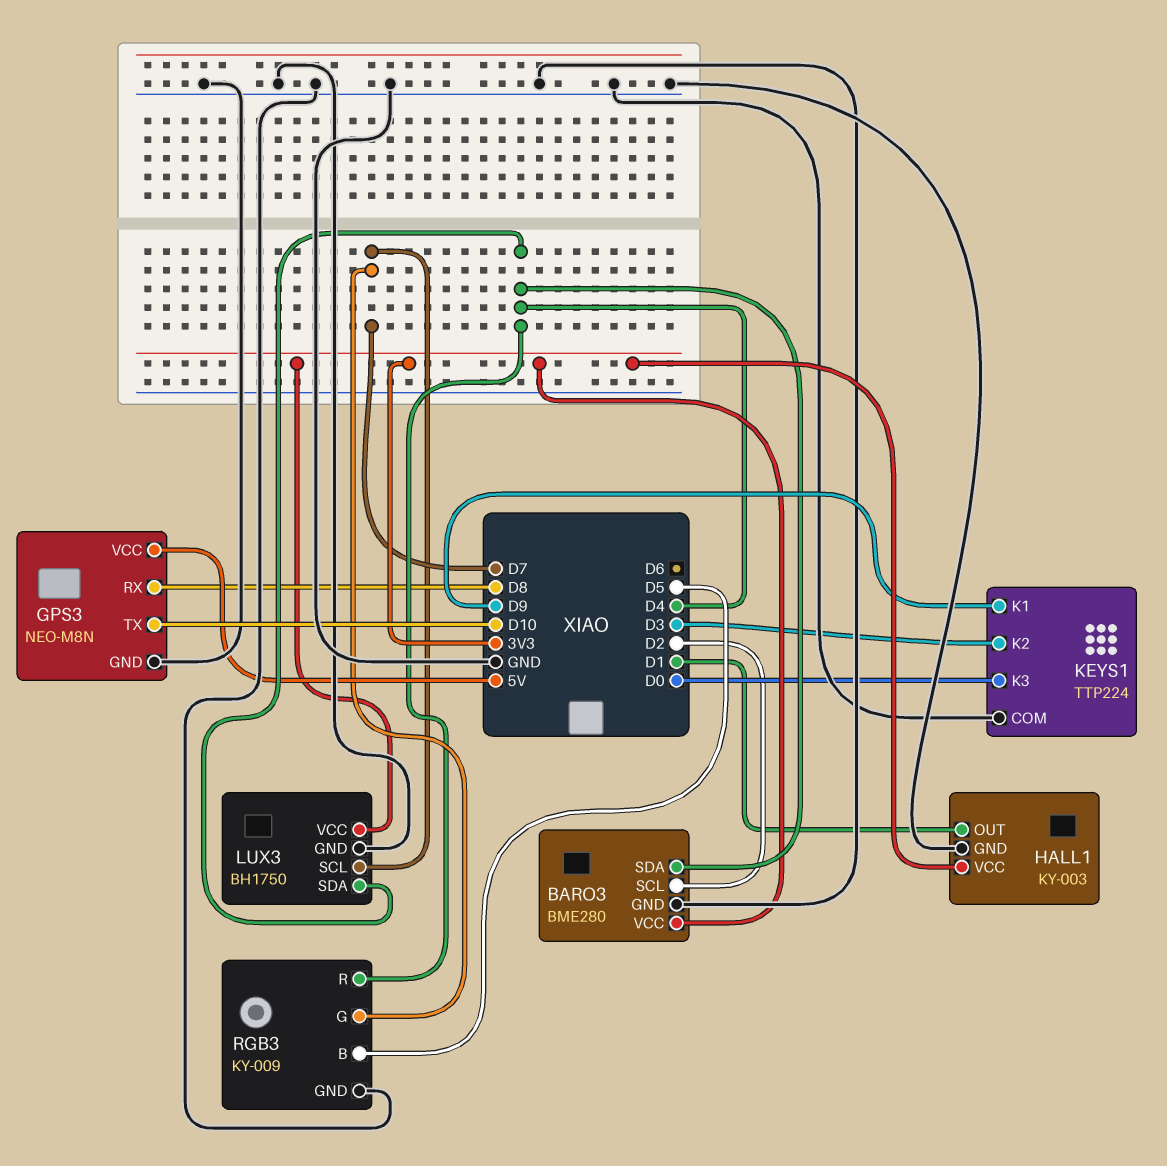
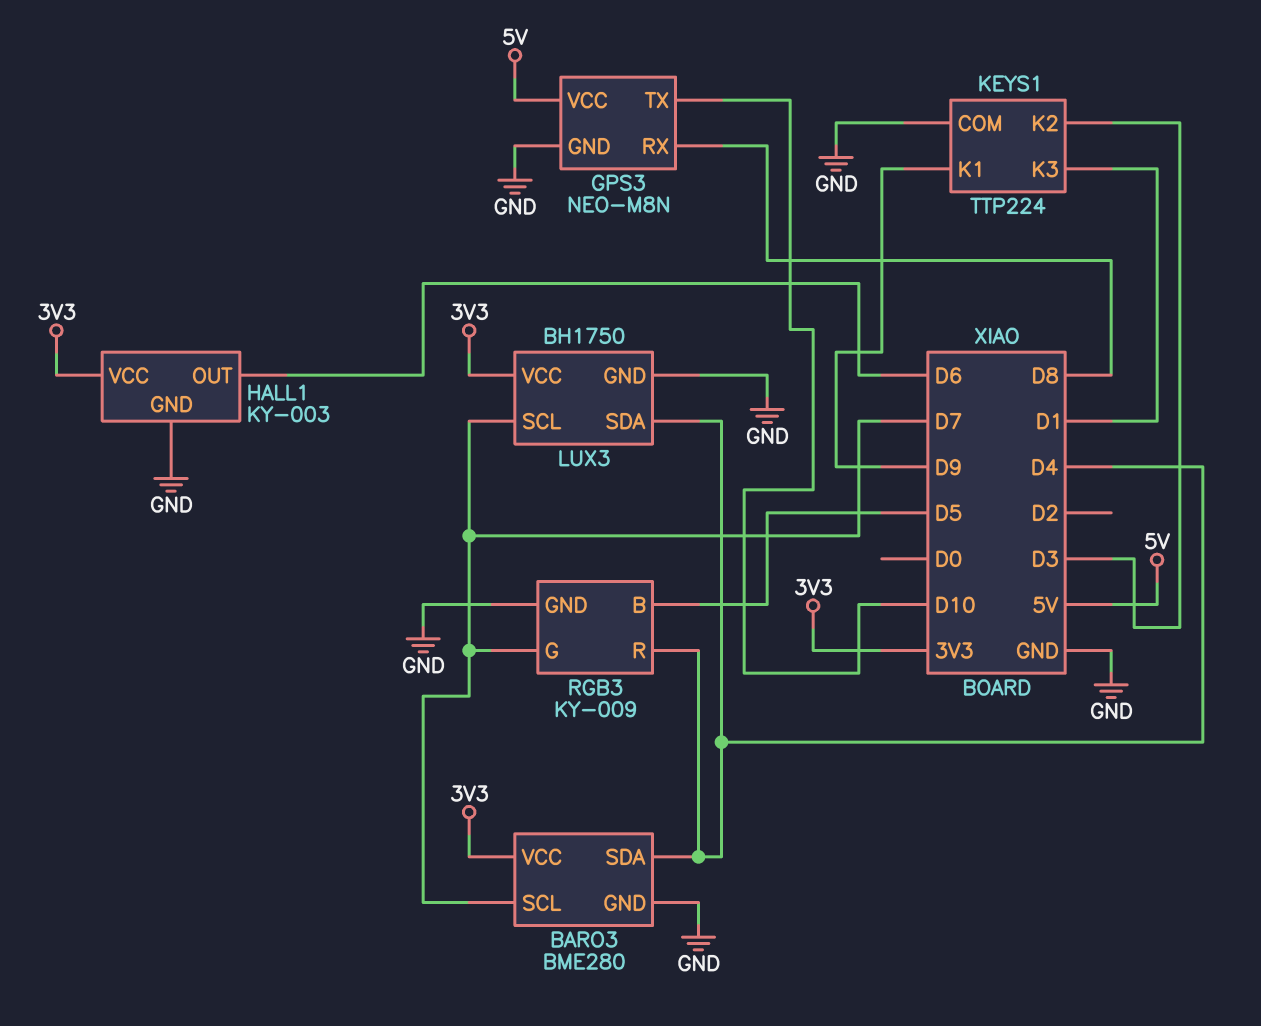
BARO3 pin SCL: D2 -> D7
HALL1 pin OUT: D1 -> D6
KEYS1 pin K3: D0 -> D1

